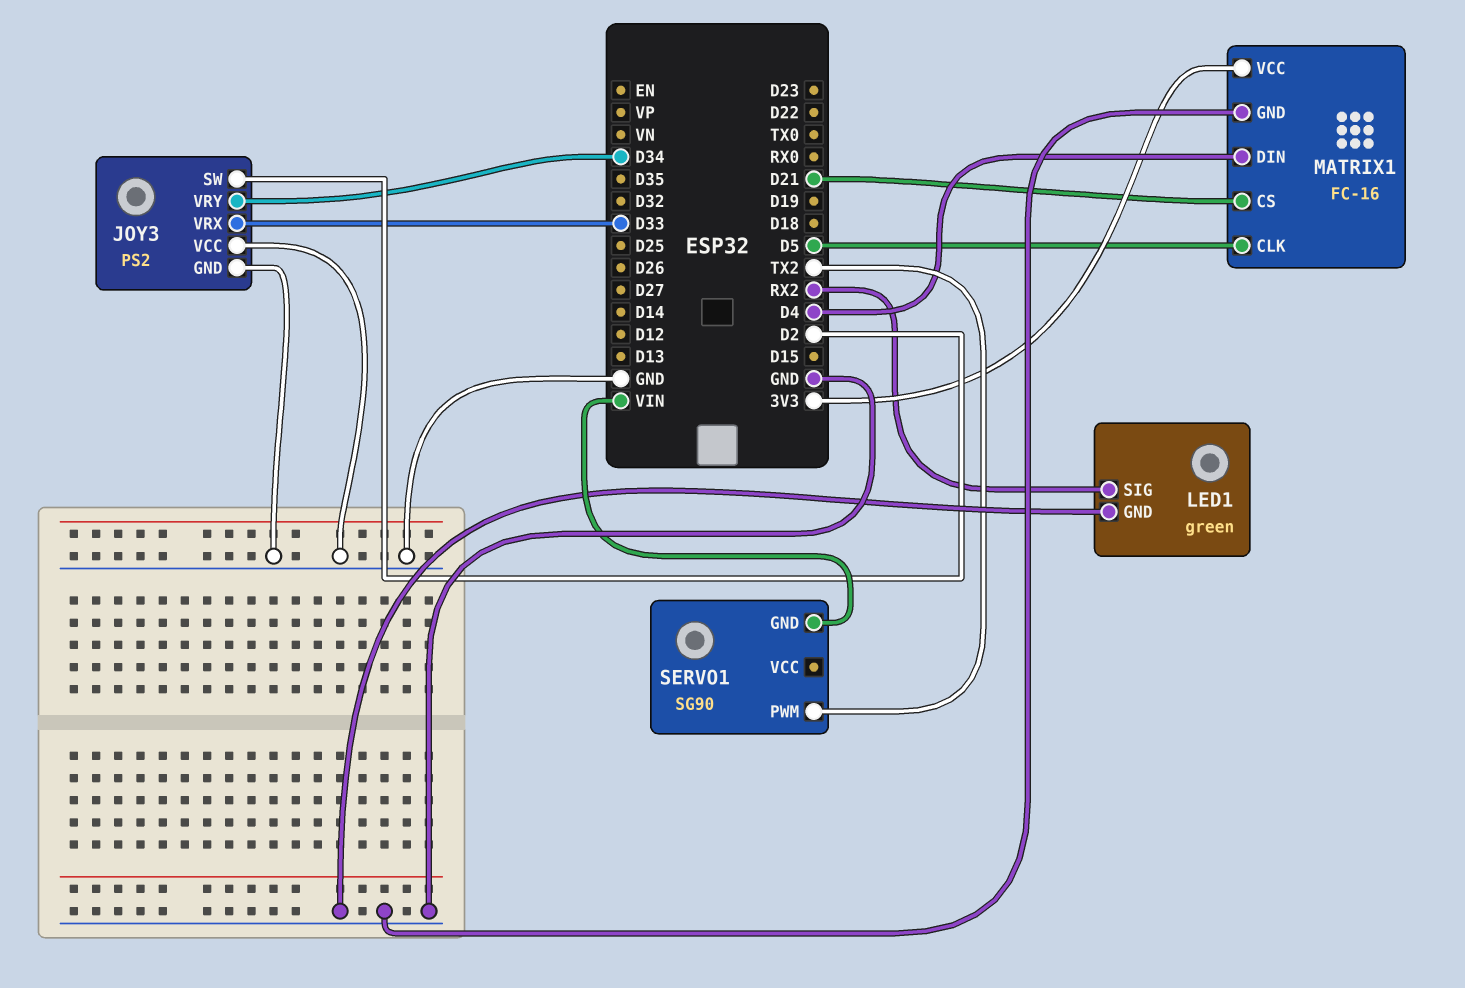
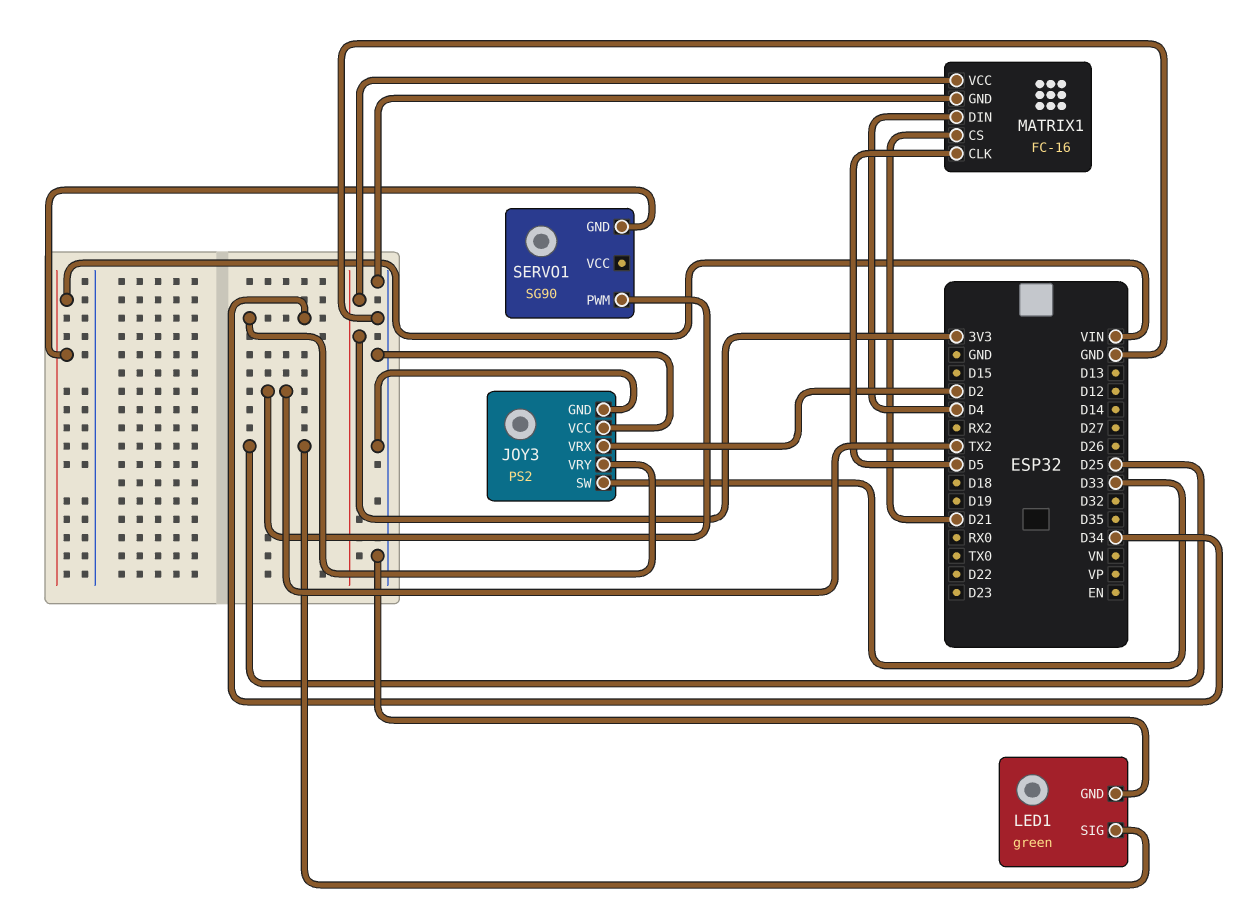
JOY3 pin SW: D2 -> D33
JOY3 pin VRX: D33 -> D2
LED1 pin SIG: RX2 -> D25

